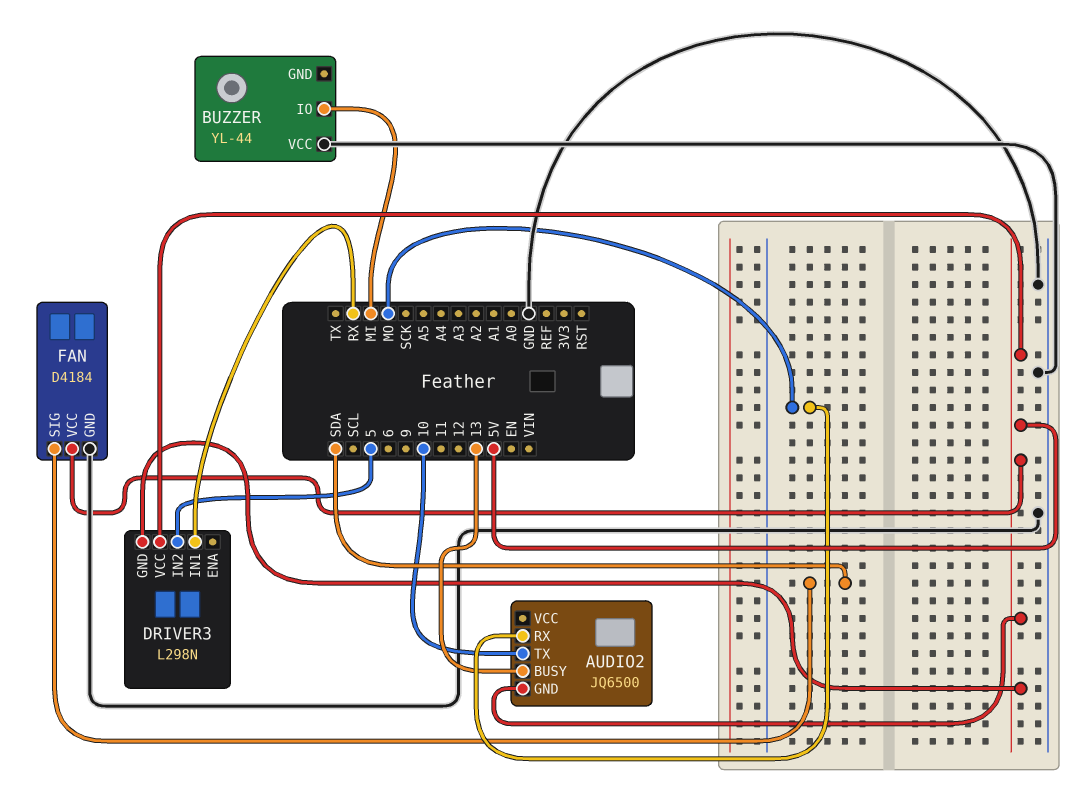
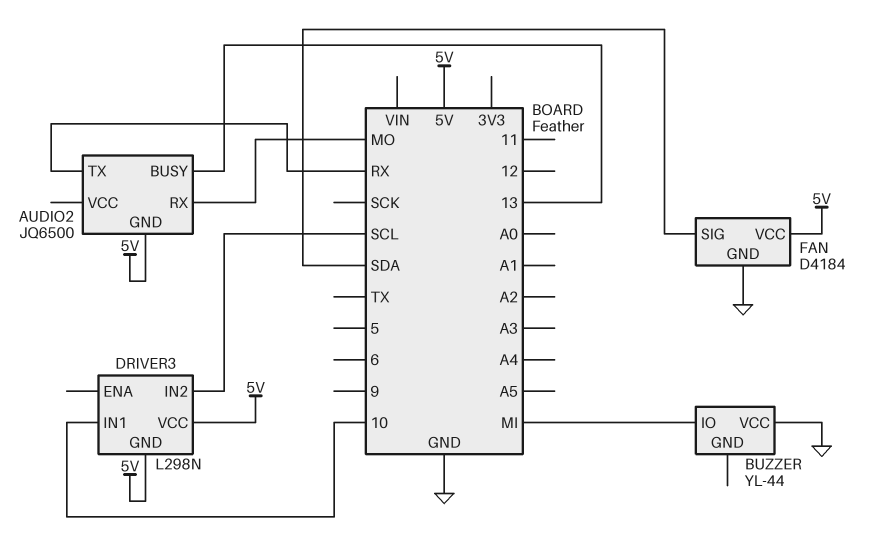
AUDIO2 pin TX: 10 -> RX
DRIVER3 pin IN1: RX -> 10
DRIVER3 pin IN2: 5 -> SCL

